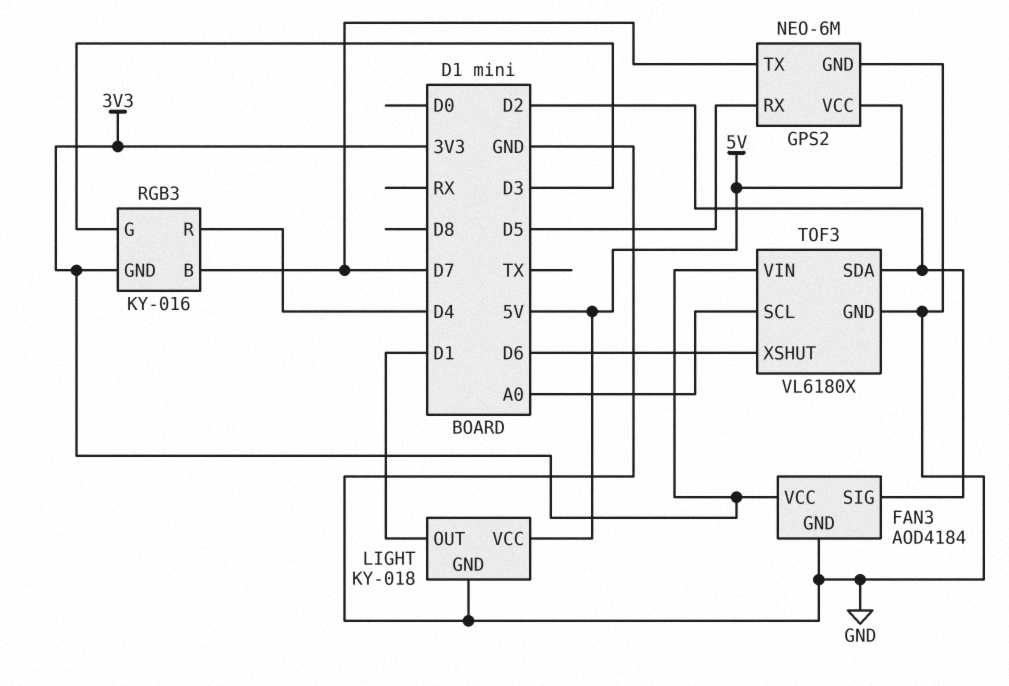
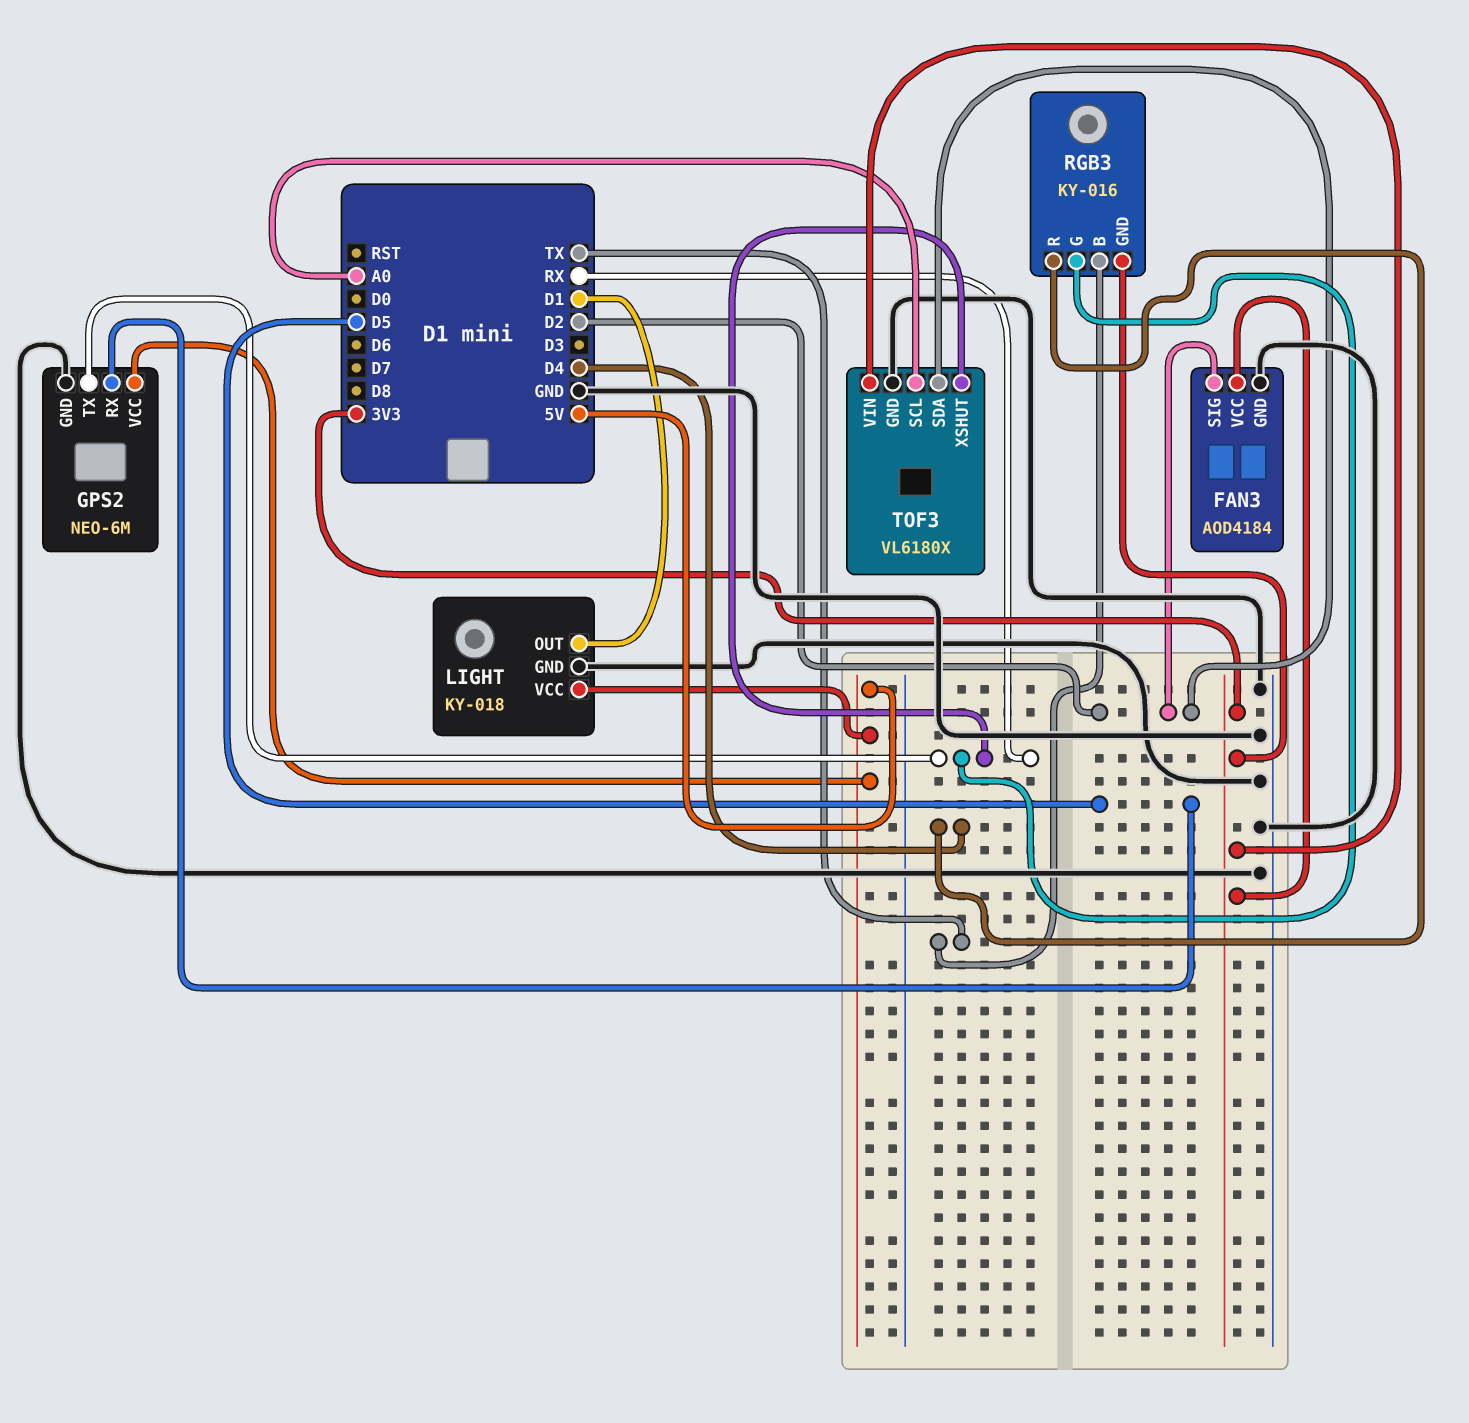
GPS2 pin TX: D7 -> RX
RGB3 pin B: D7 -> TX
RGB3 pin G: D3 -> RX
TOF3 pin XSHUT: D6 -> RX

